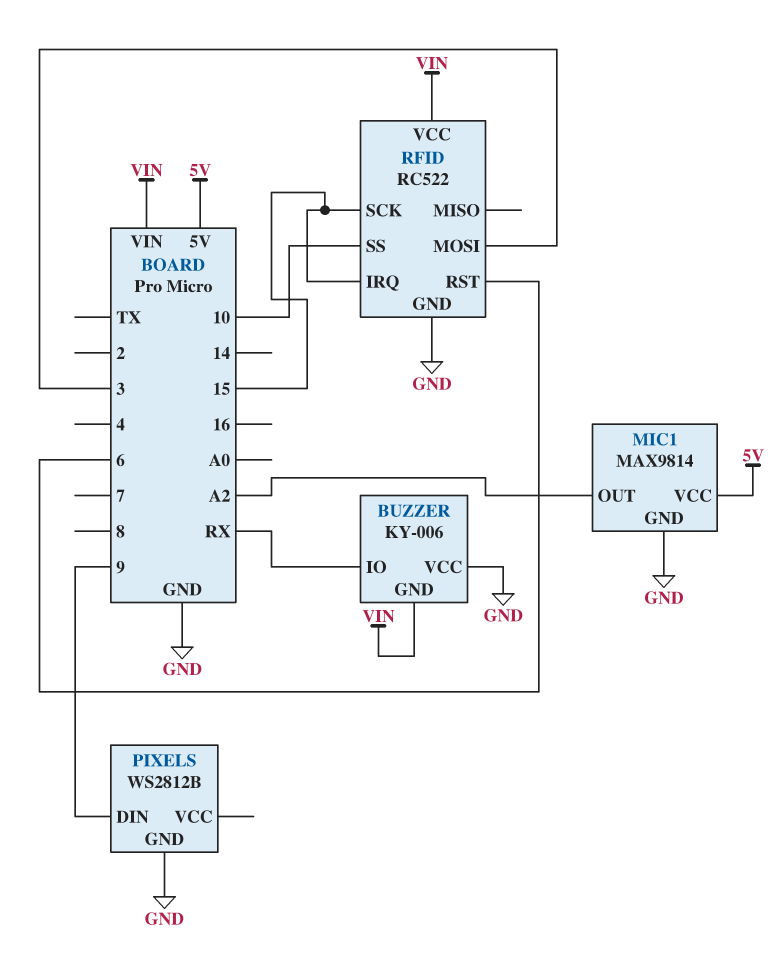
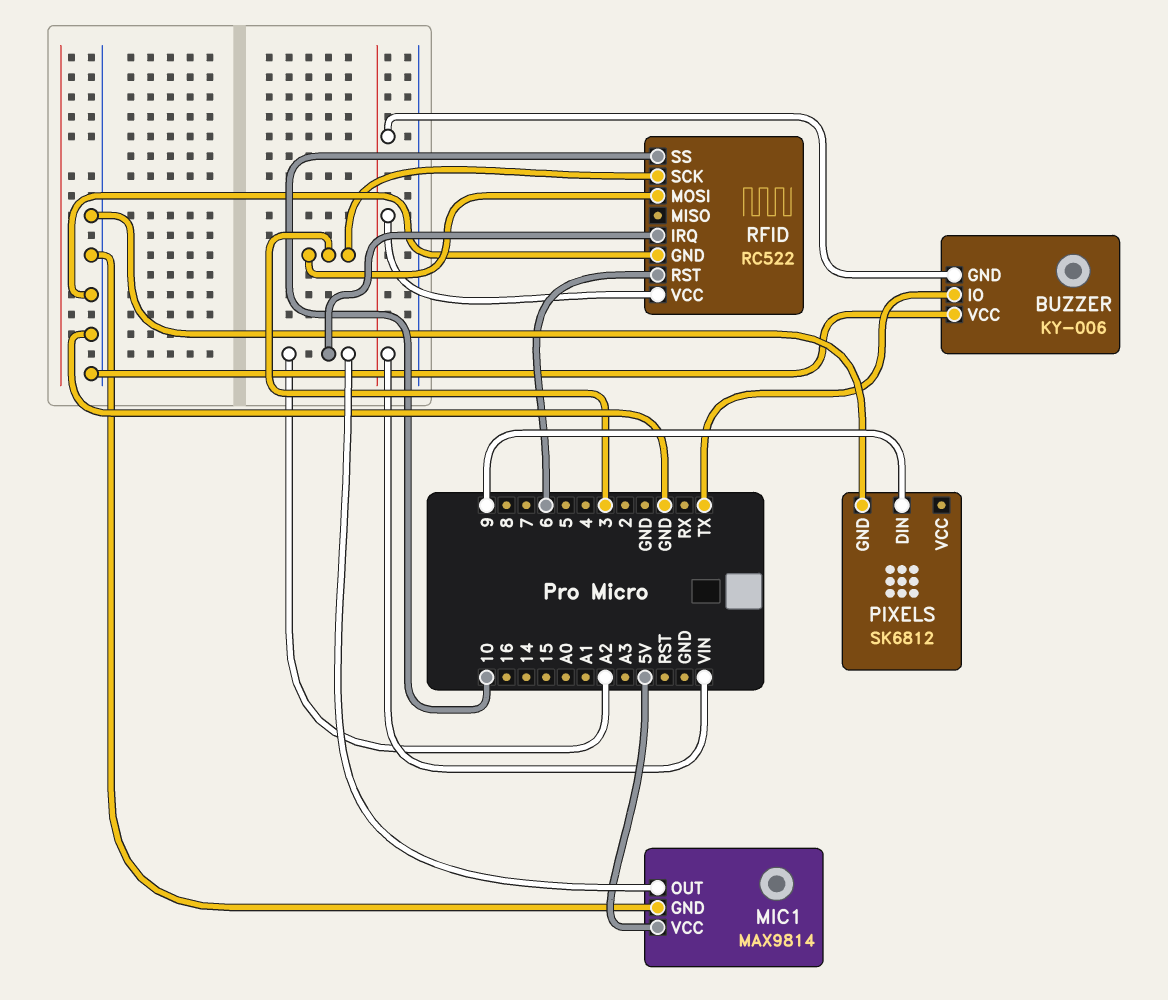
BUZZER pin IO: RX -> TX
PIXELS: WS2812B -> SK6812
RFID pin IRQ: 15 -> A2
RFID pin SCK: 15 -> 3

